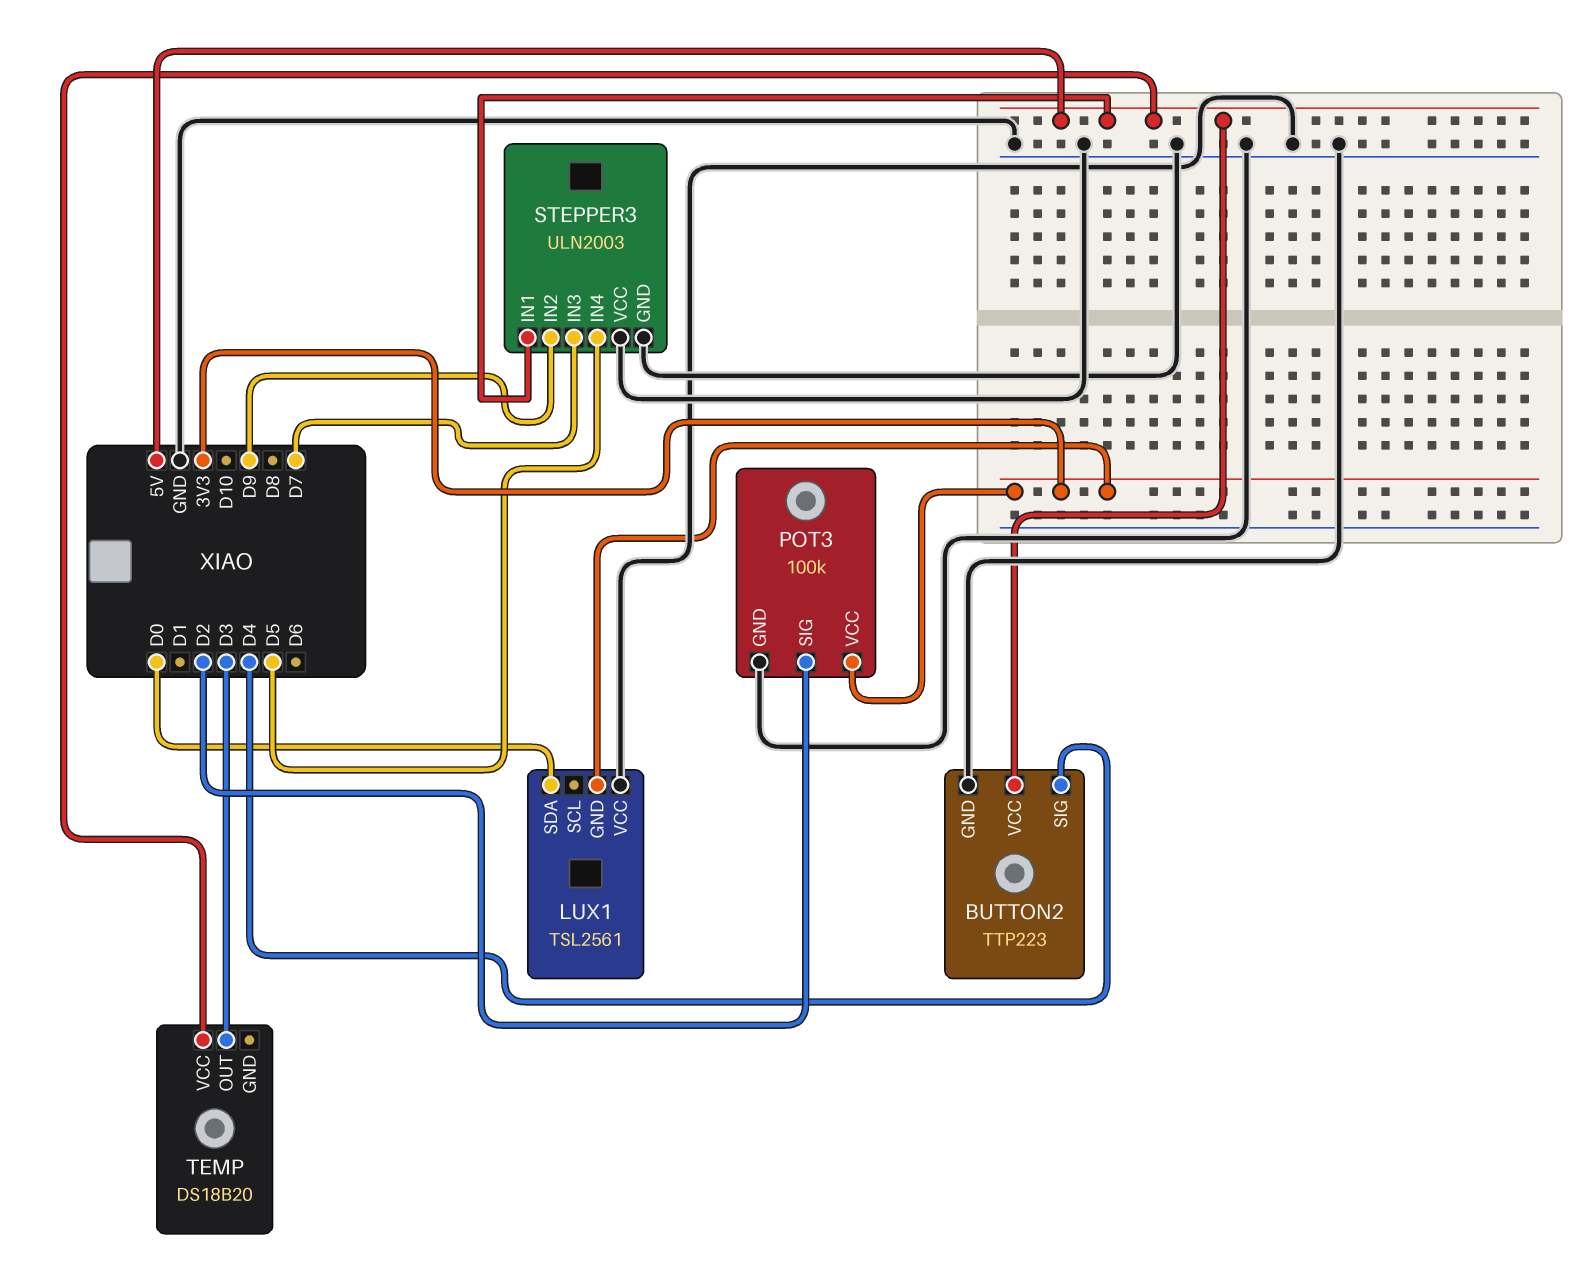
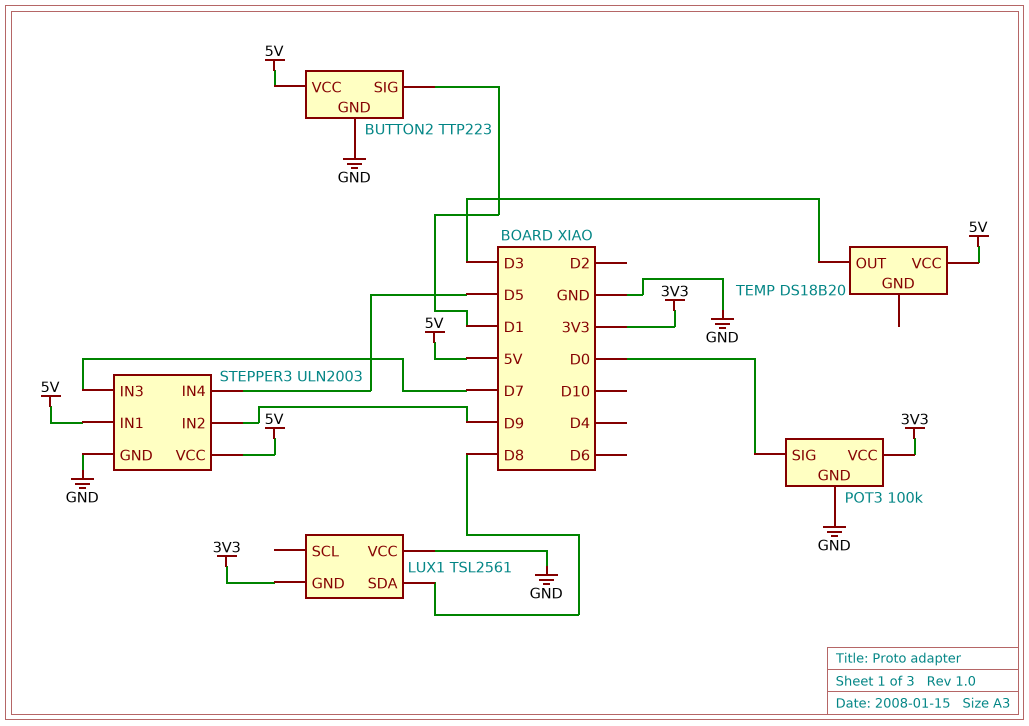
BUTTON2 pin SIG: D4 -> D1
LUX1 pin SDA: D0 -> D8
POT3 pin SIG: D2 -> D0
STEPPER3 pin VCC: GND -> 5V

